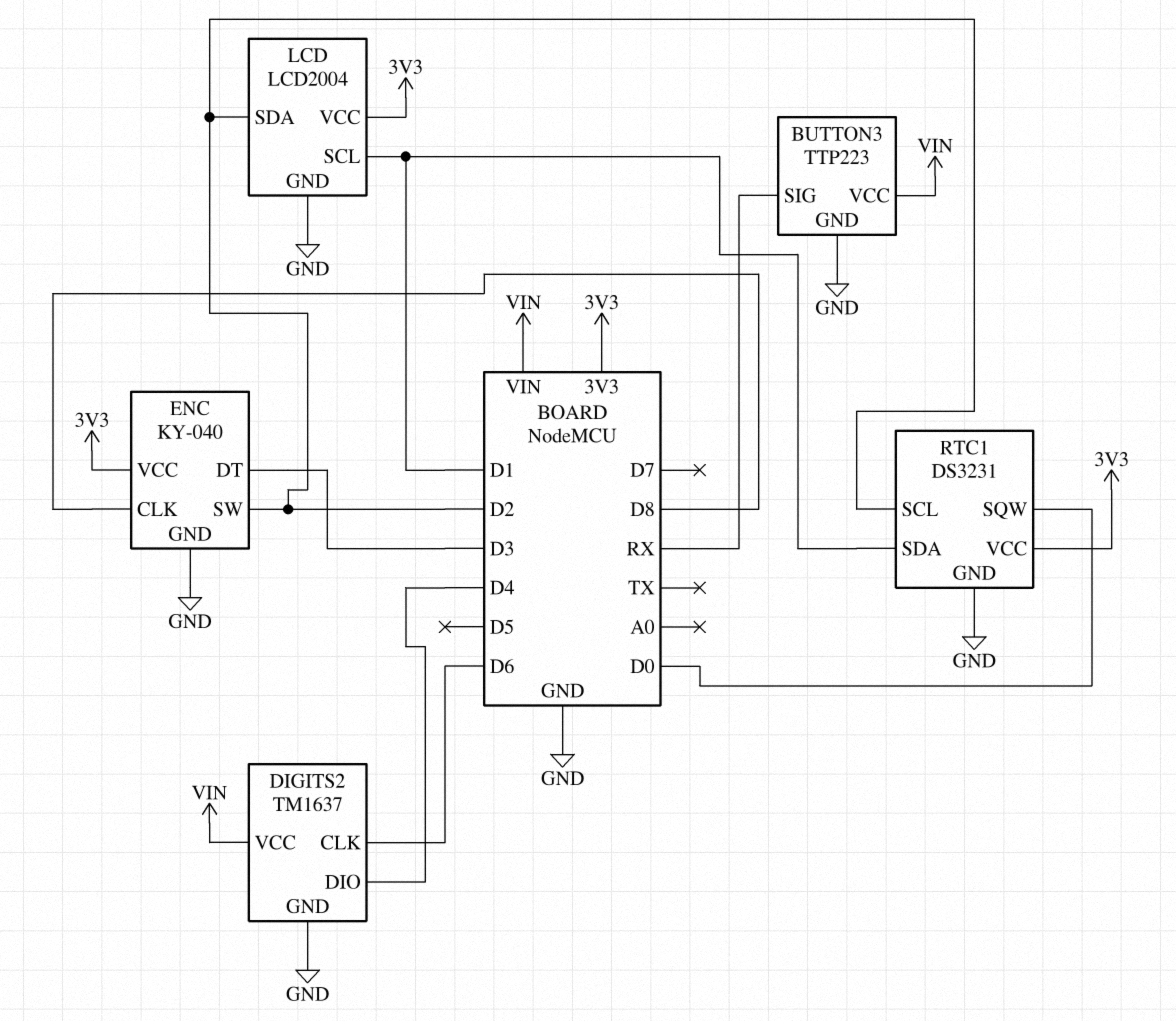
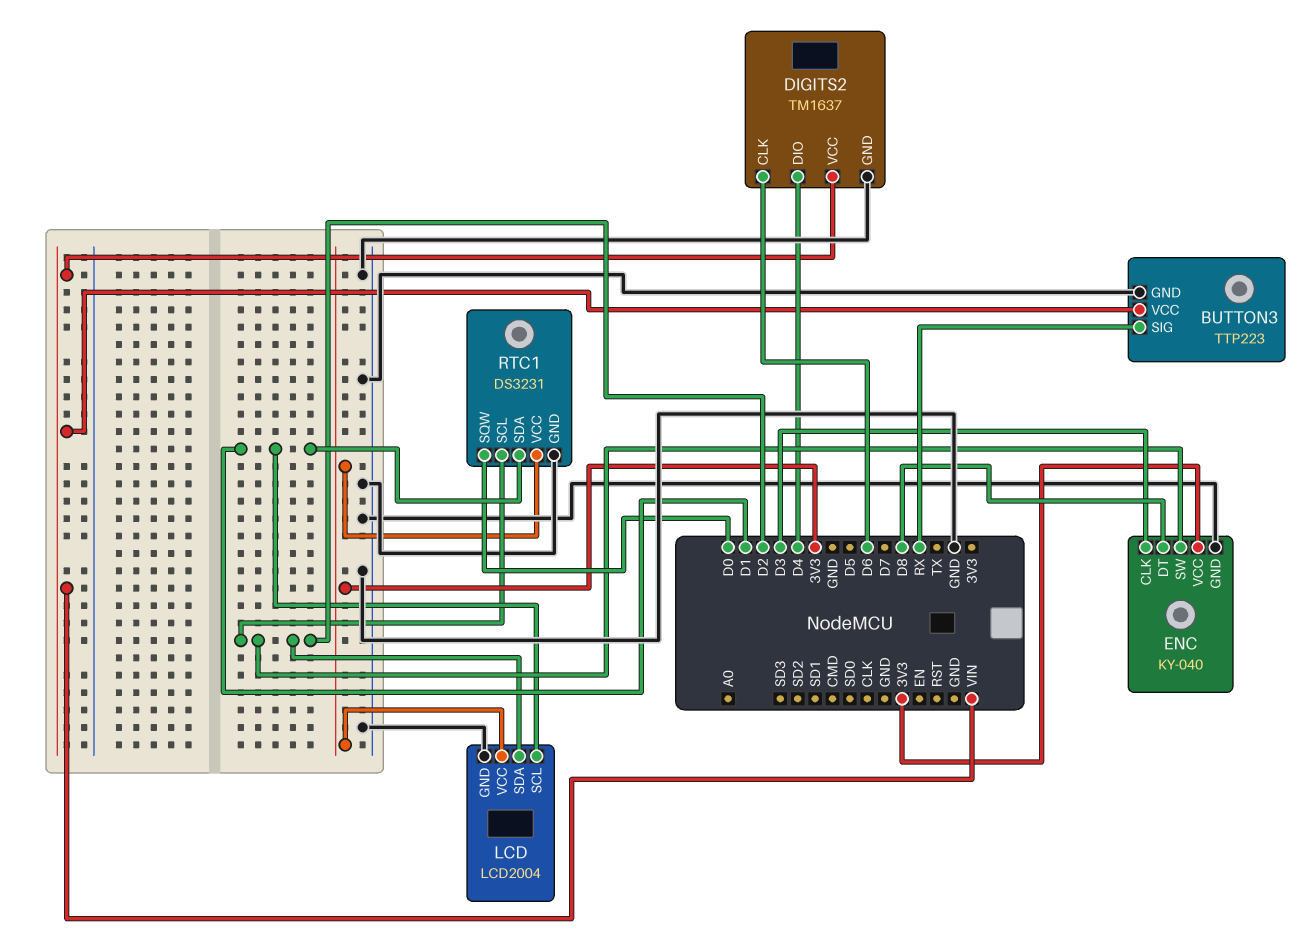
ENC pin CLK: D8 -> D3
ENC pin DT: D3 -> D8

